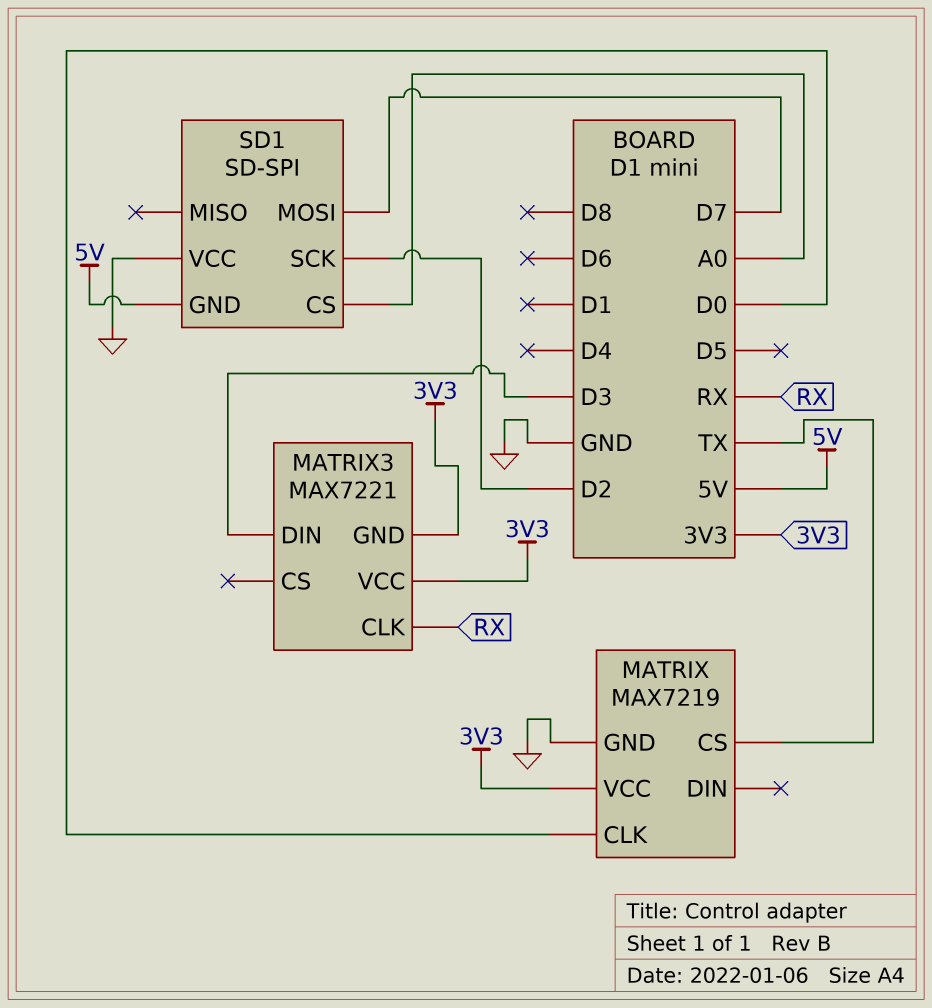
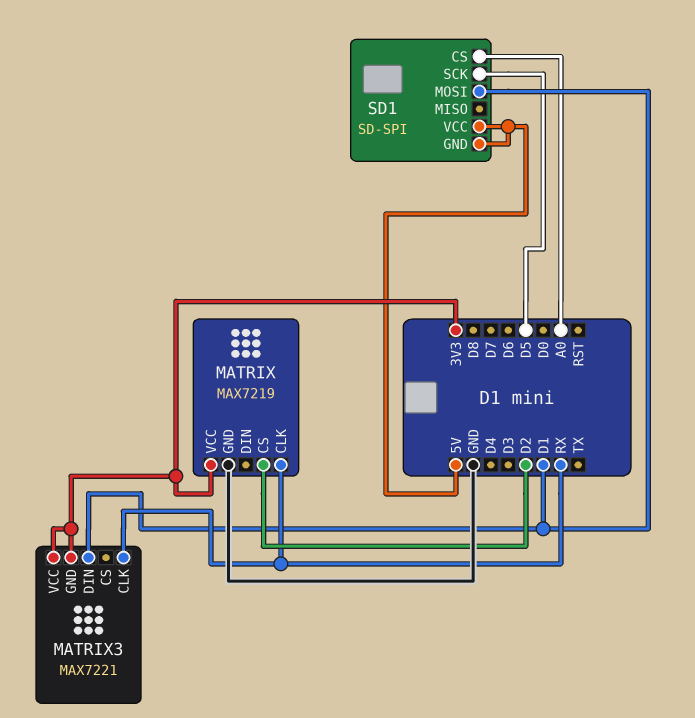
MATRIX pin CLK: D0 -> RX
MATRIX pin CS: TX -> D2
MATRIX3 pin DIN: D3 -> D1
SD1 pin MOSI: D7 -> D1
SD1 pin SCK: D2 -> D5
SD1 pin VCC: GND -> 5V

